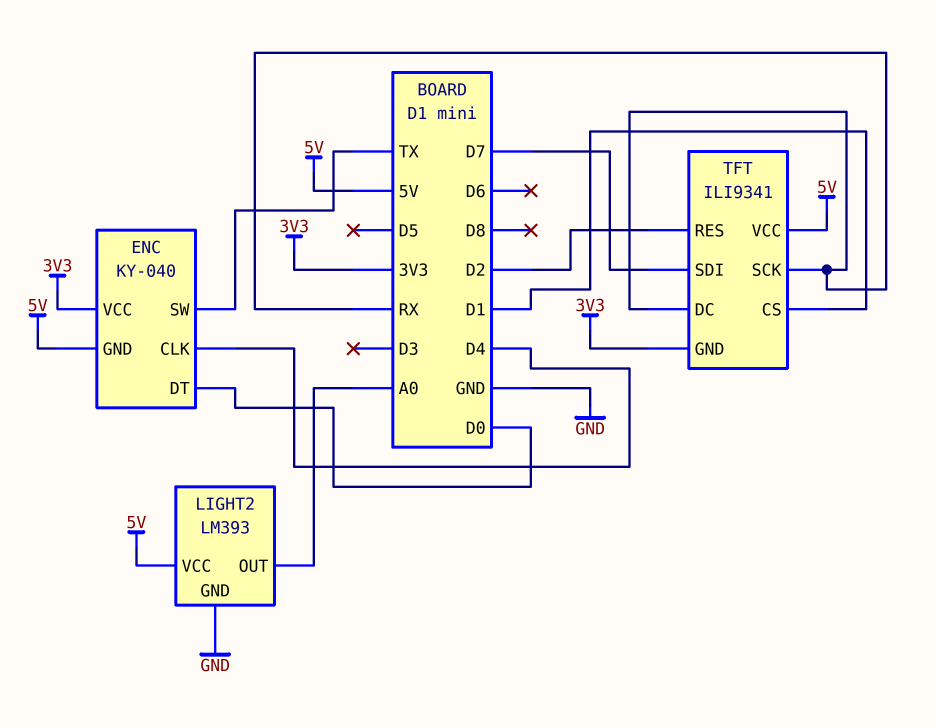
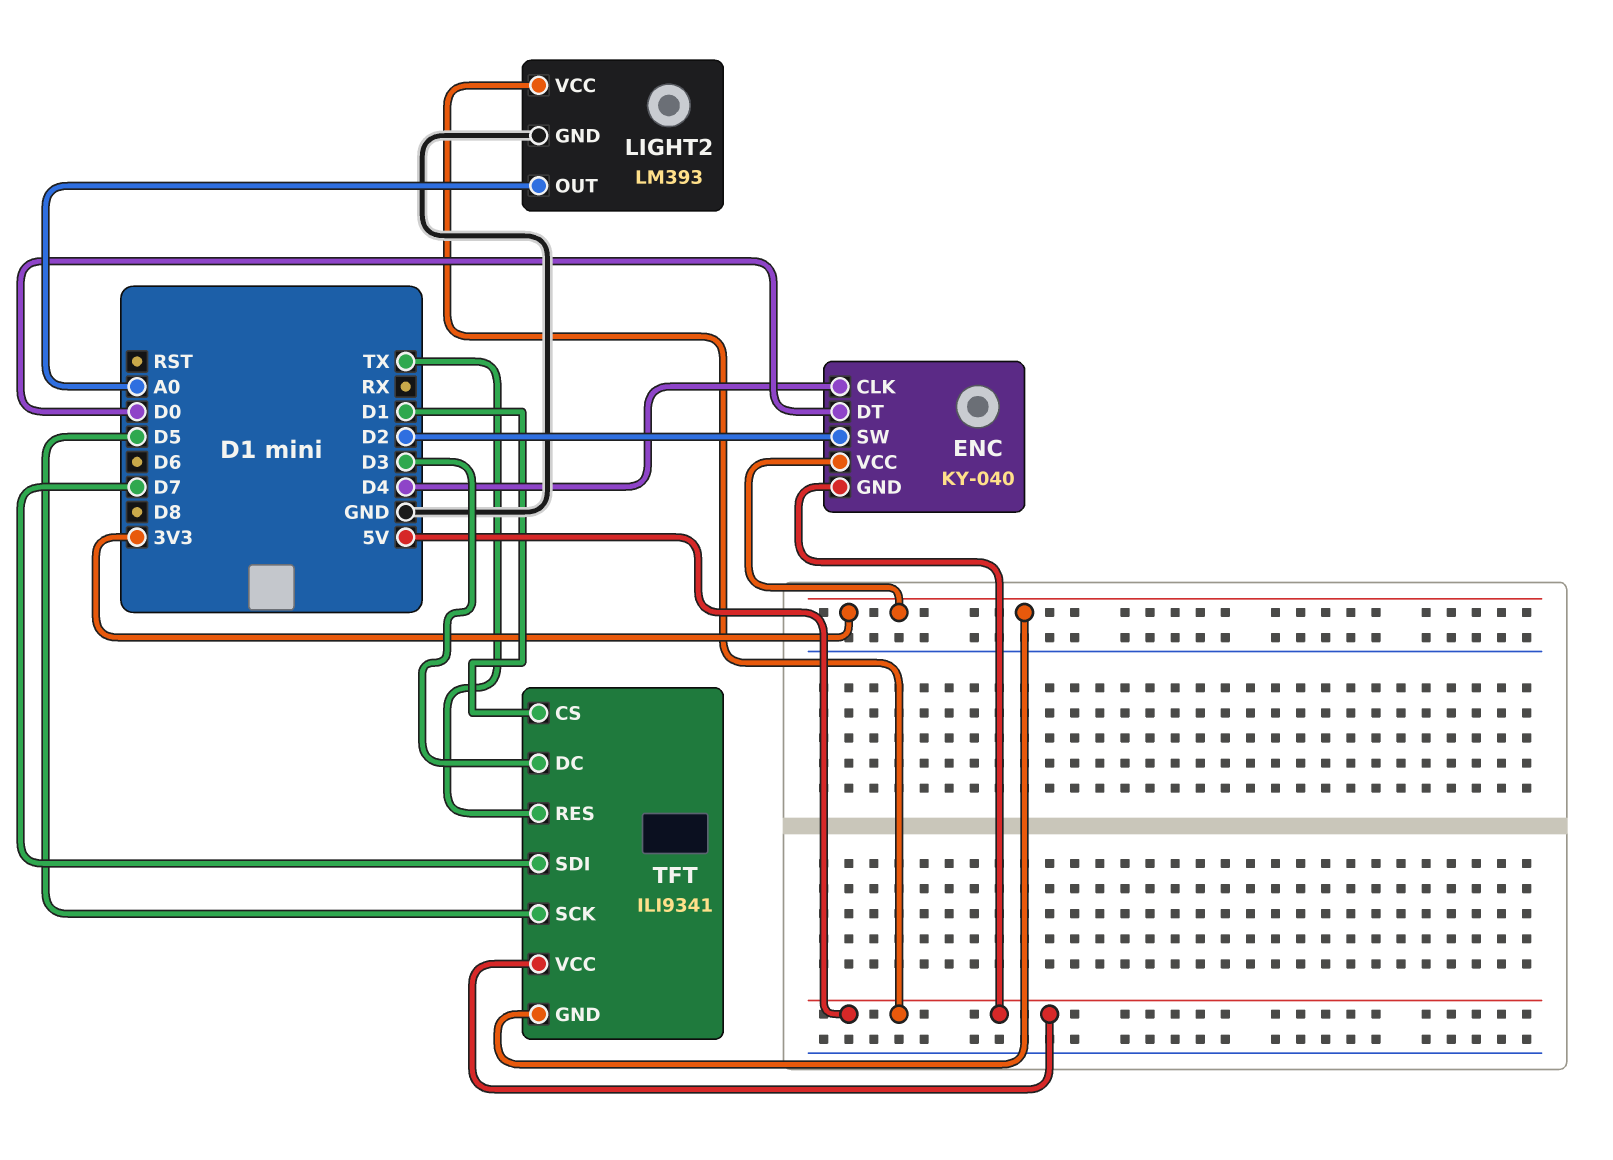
ENC pin SW: TX -> D2
TFT pin DC: RX -> D3
TFT pin RES: D2 -> TX
TFT pin SCK: RX -> D5

